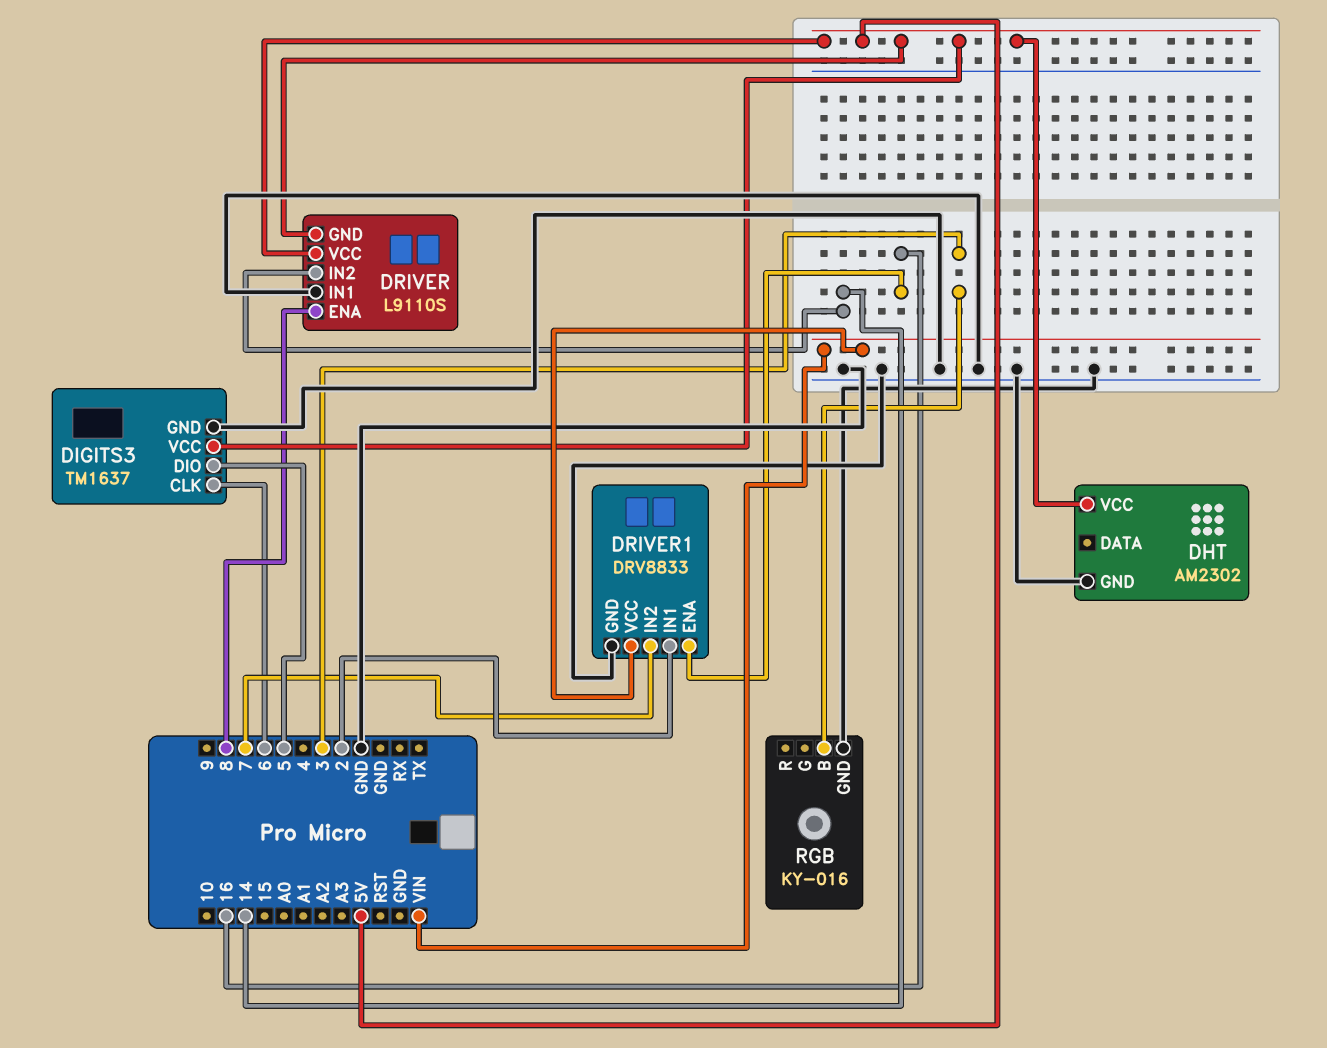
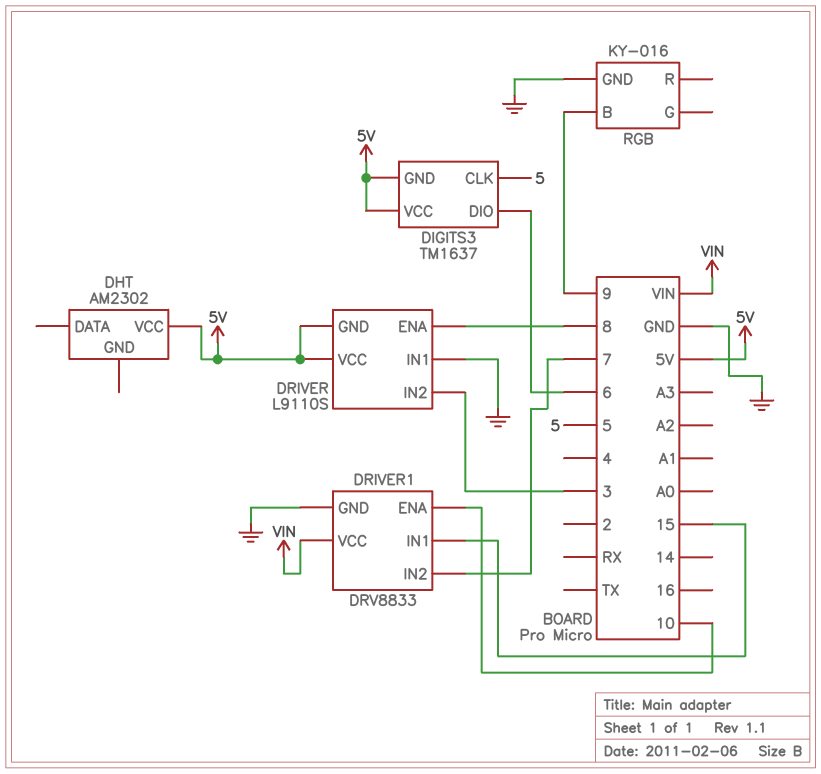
DHT pin GND: GND -> none
DIGITS3 pin CLK: 6 -> 5
DIGITS3 pin DIO: 5 -> 6
DIGITS3 pin GND: GND -> 5V
DRIVER pin IN2: 14 -> 3
DRIVER1 pin ENA: 16 -> 10
DRIVER1 pin IN1: 2 -> 15
RGB pin B: 3 -> 9

